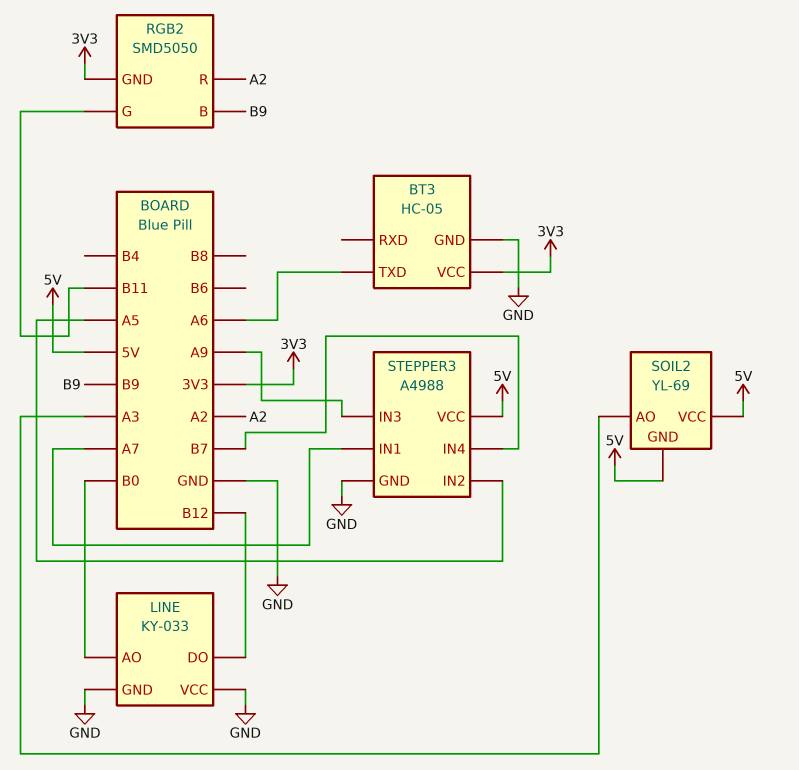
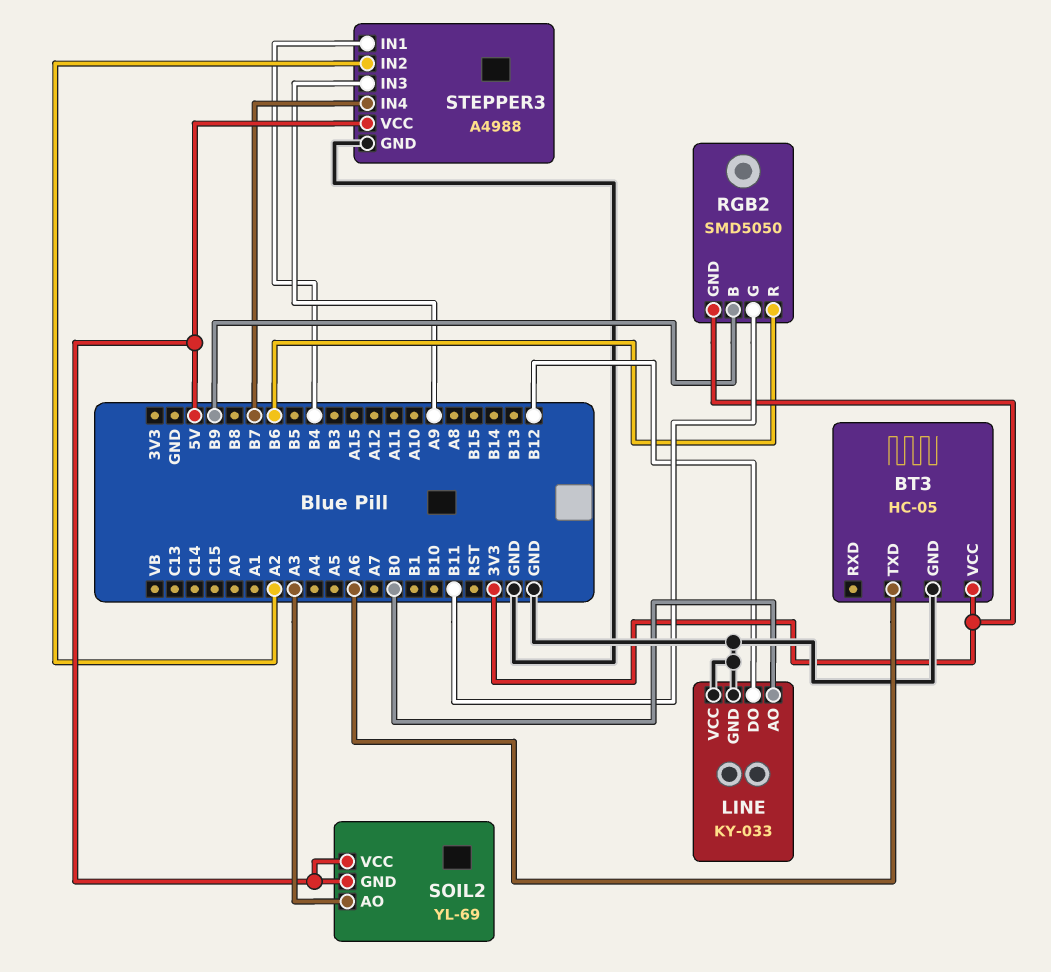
RGB2 pin R: A2 -> B6
STEPPER3 pin IN1: A7 -> B4
STEPPER3 pin IN2: A5 -> A2

